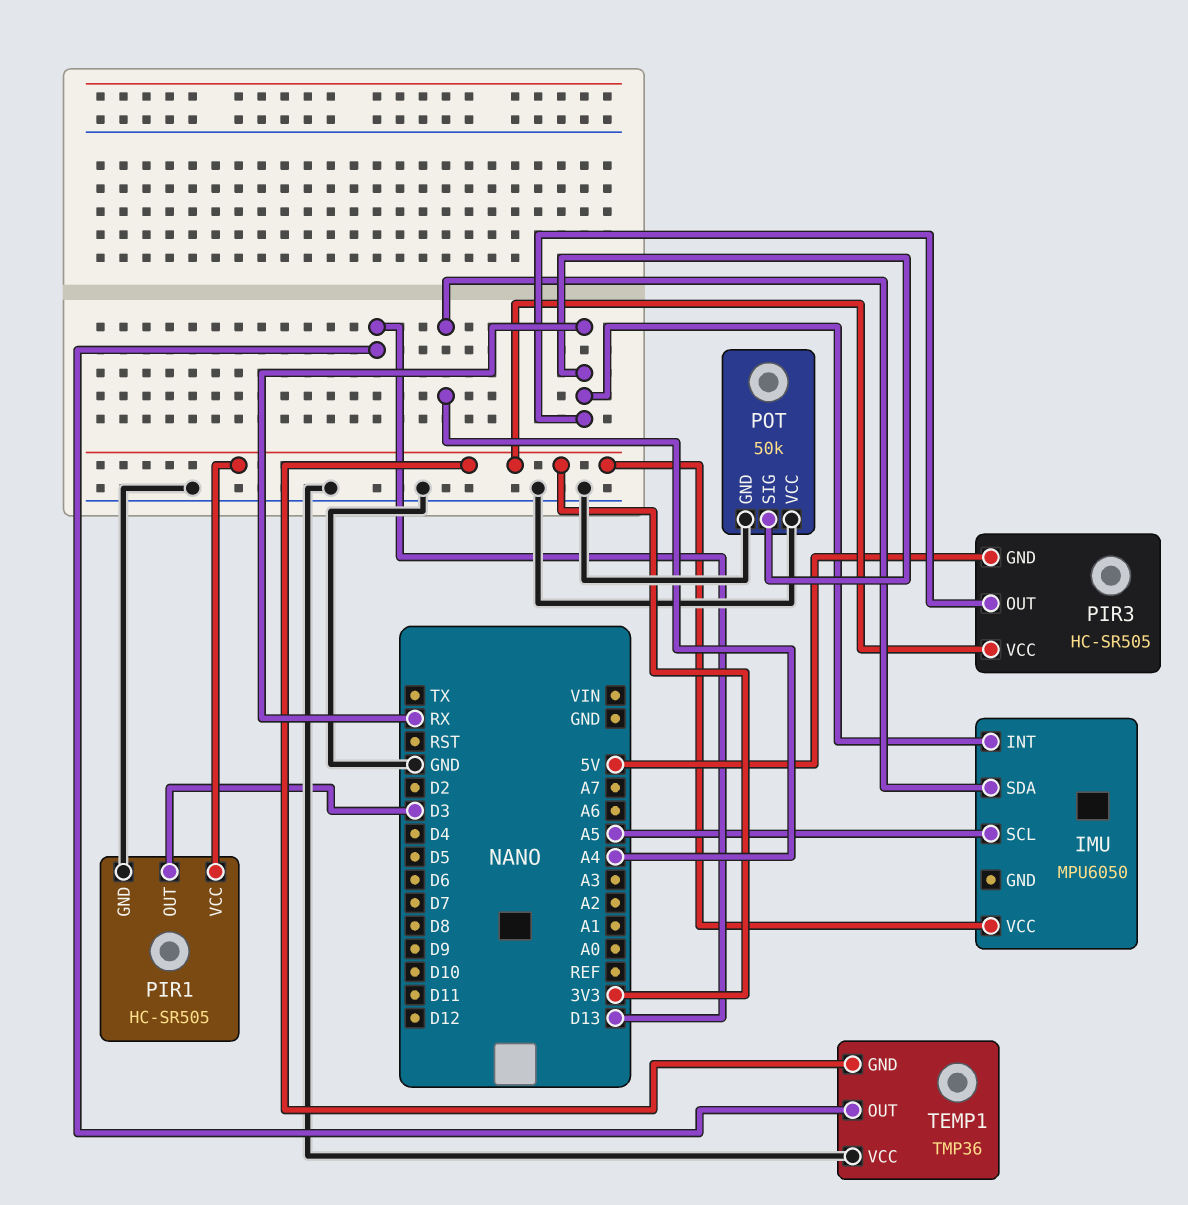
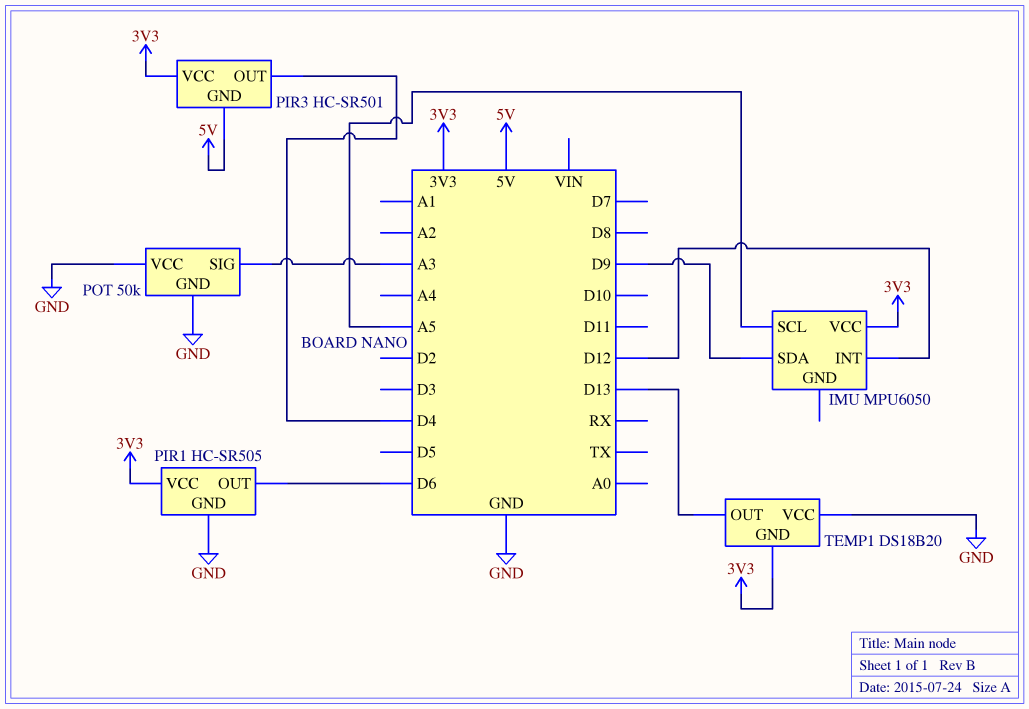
IMU pin INT: RX -> D12
IMU pin SDA: A4 -> D9
PIR1 pin OUT: D3 -> D6
PIR3: HC-SR505 -> HC-SR501
PIR3 pin OUT: RX -> D4
POT pin SIG: RX -> A3
TEMP1: TMP36 -> DS18B20

